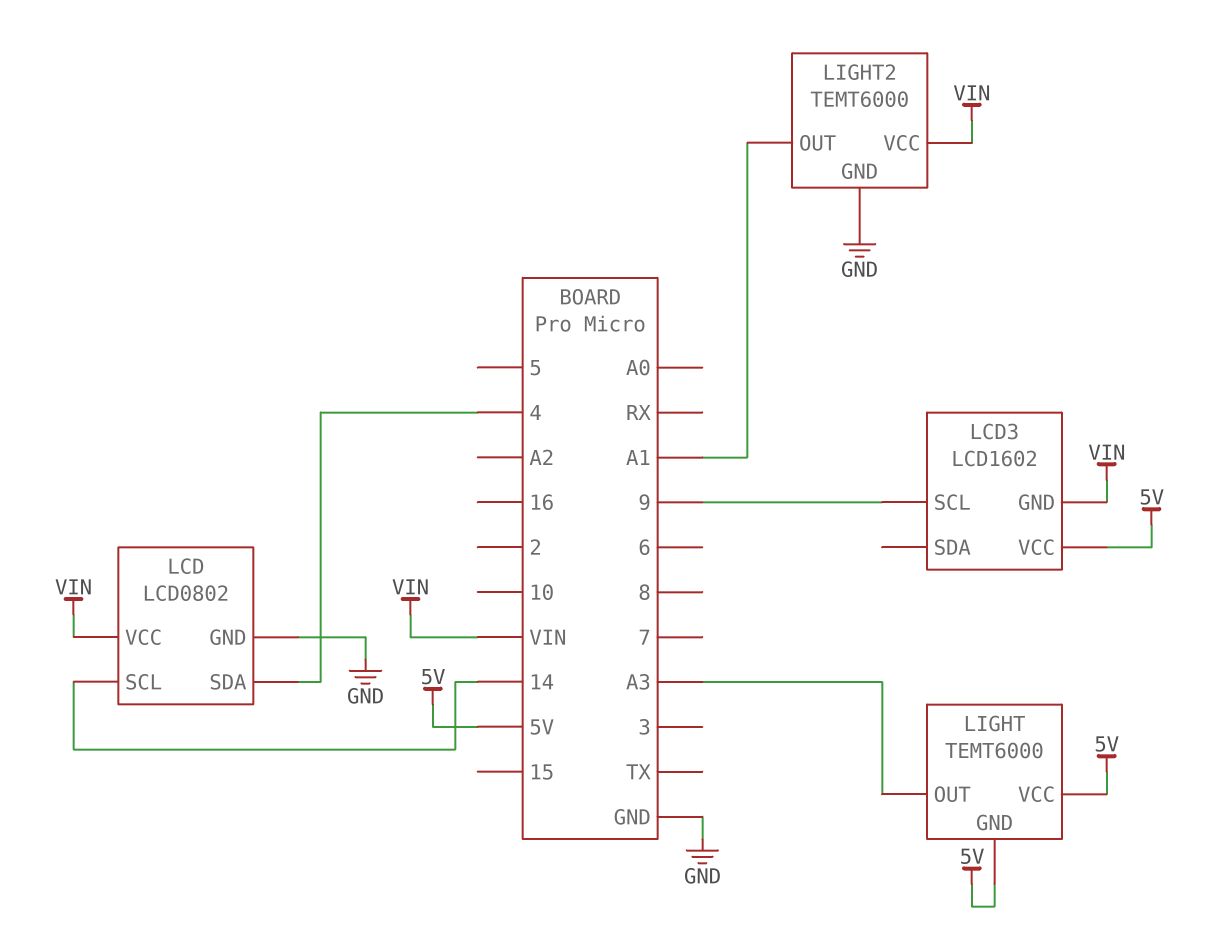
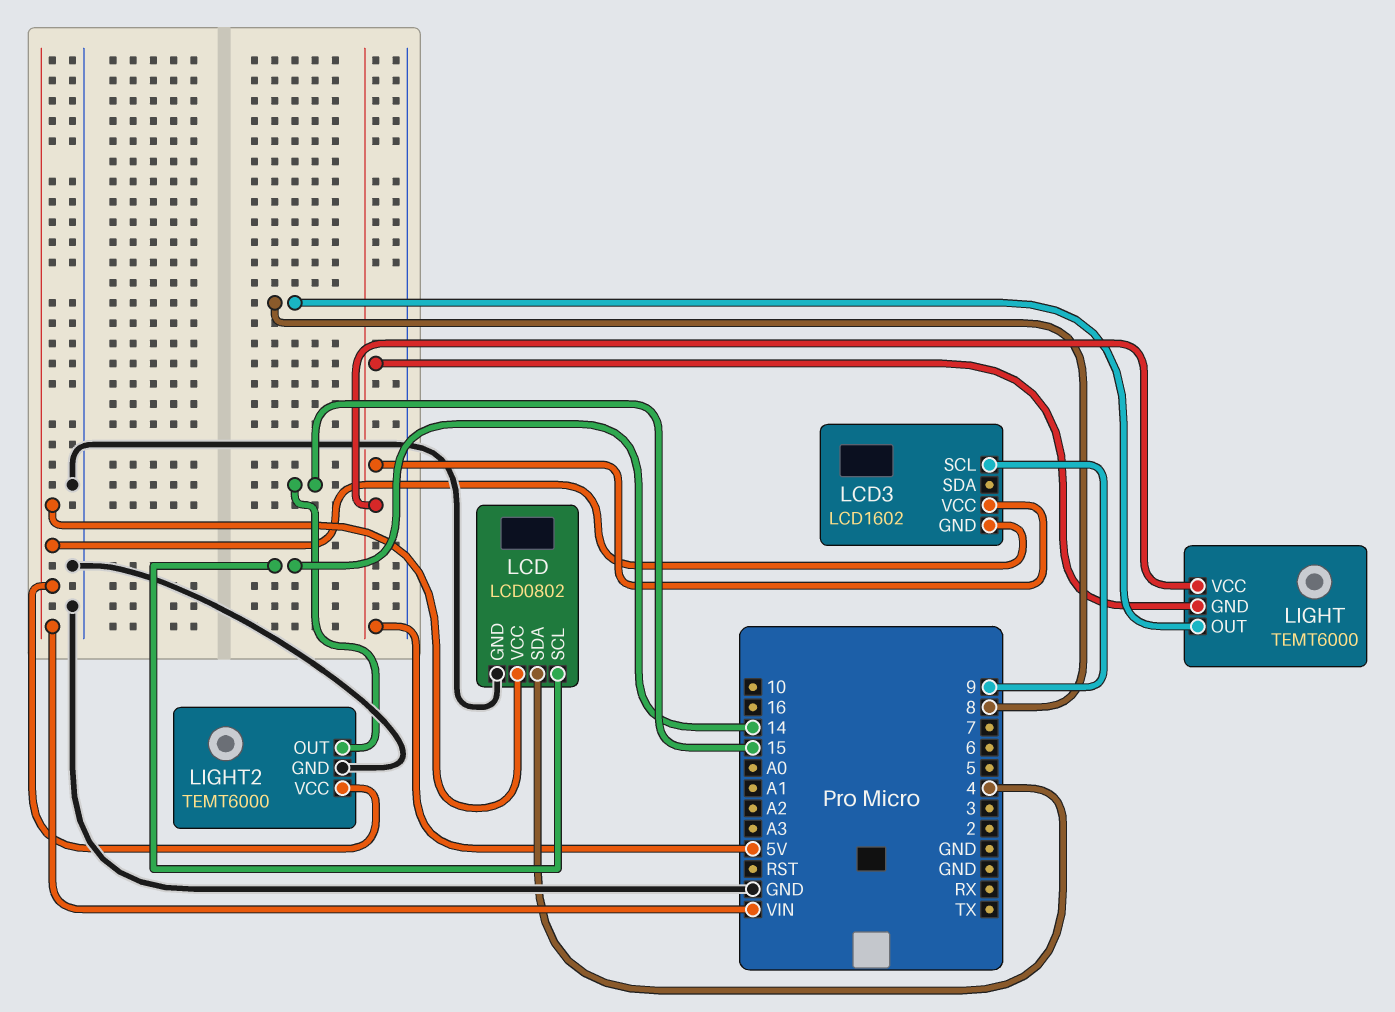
LIGHT pin OUT: A3 -> 8
LIGHT2 pin OUT: A1 -> 15

